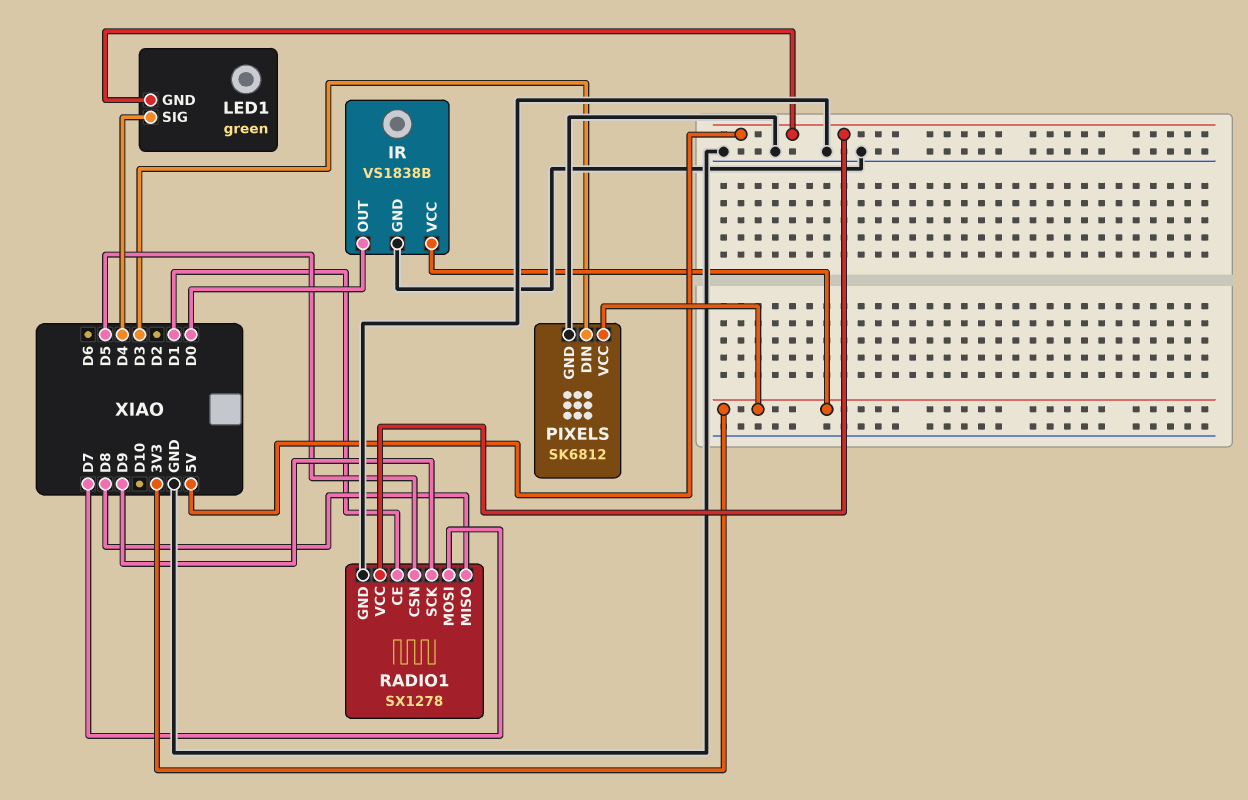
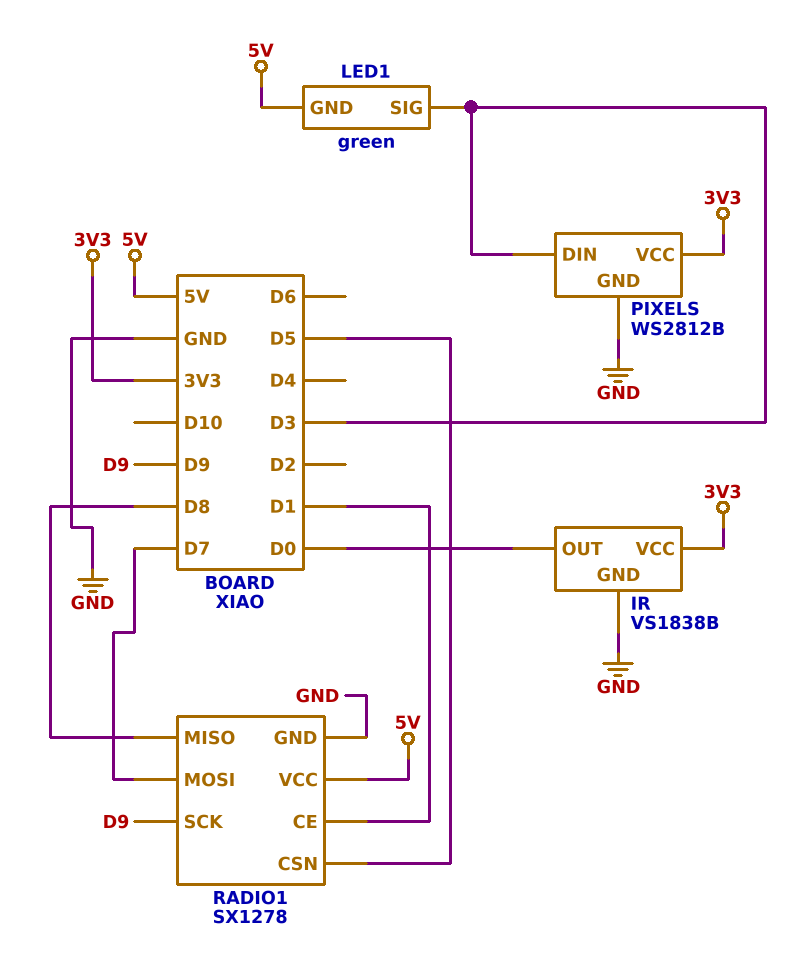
LED1 pin SIG: D4 -> D3
PIXELS: SK6812 -> WS2812B

